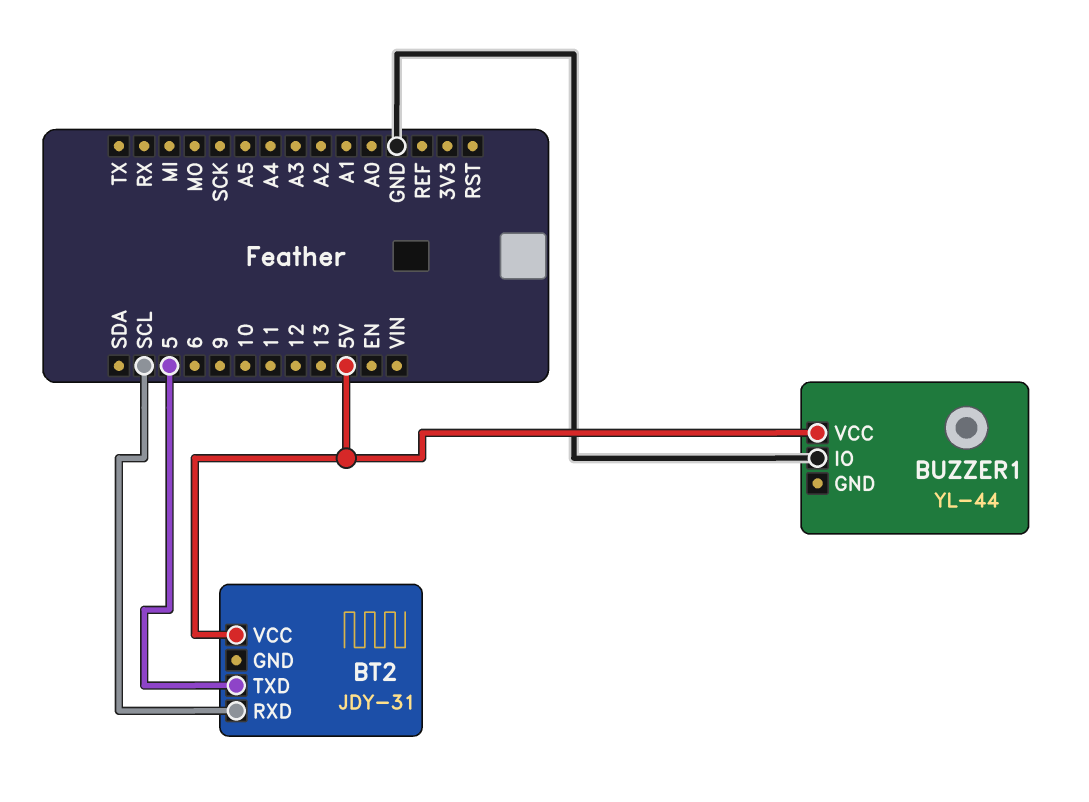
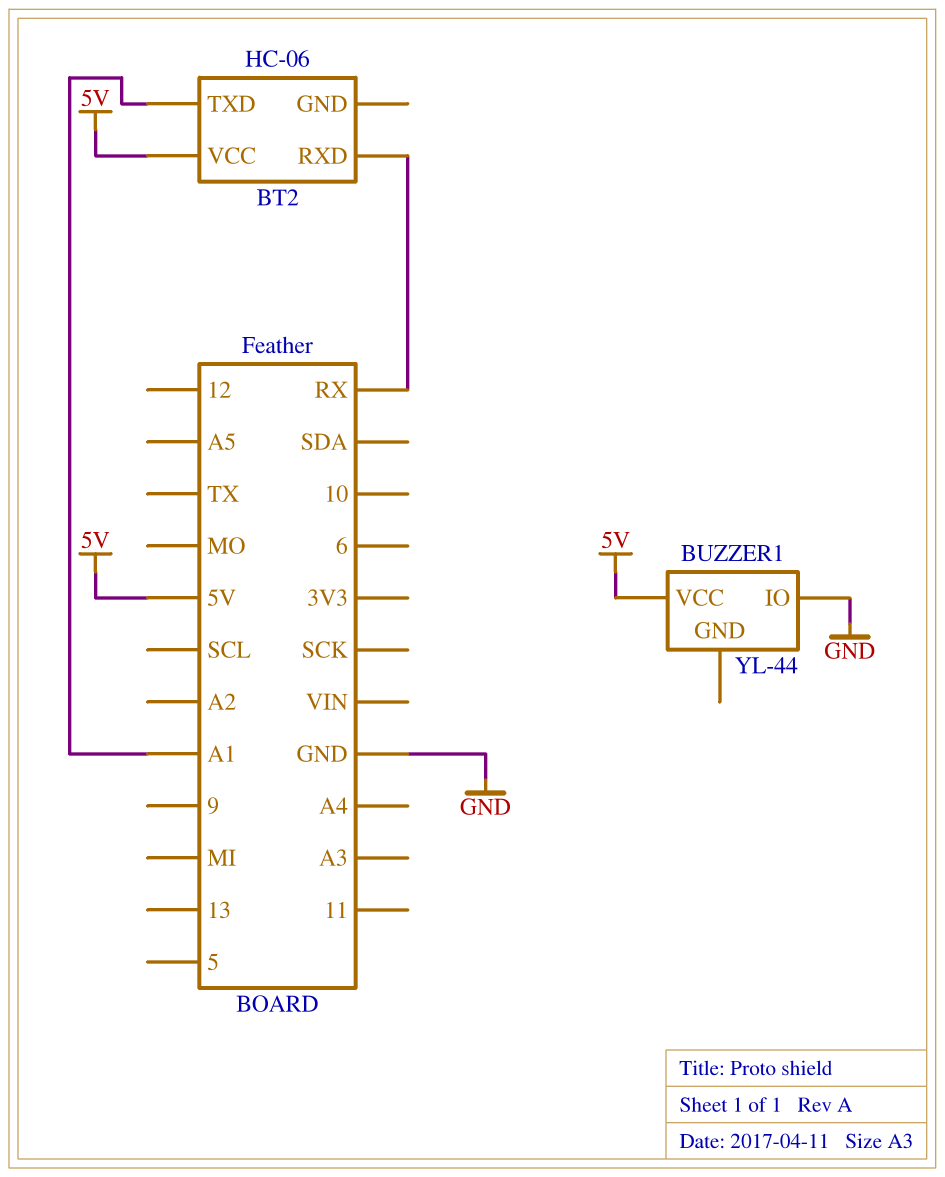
BT2: JDY-31 -> HC-06
BT2 pin RXD: SCL -> RX
BT2 pin TXD: 5 -> A1

